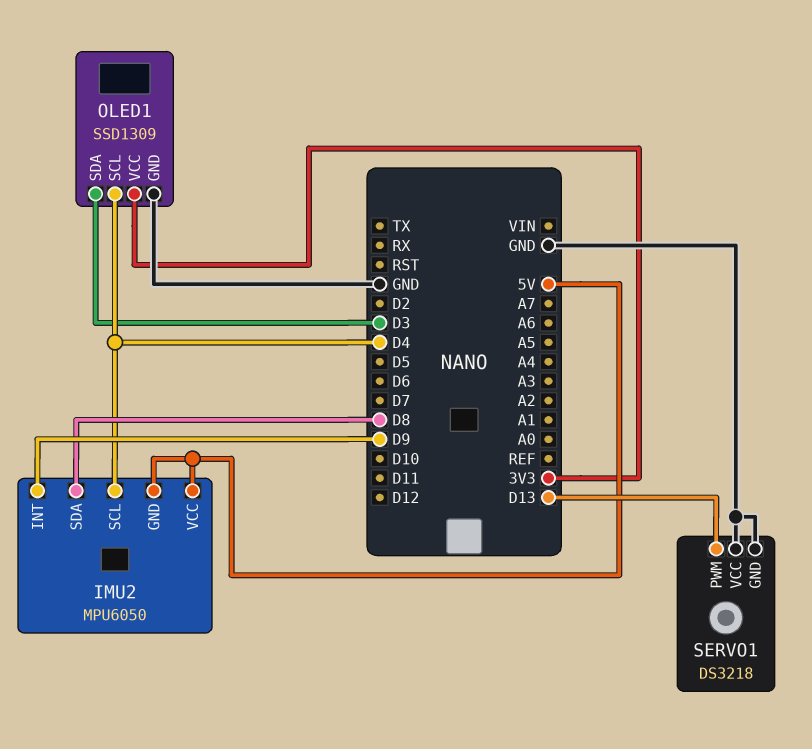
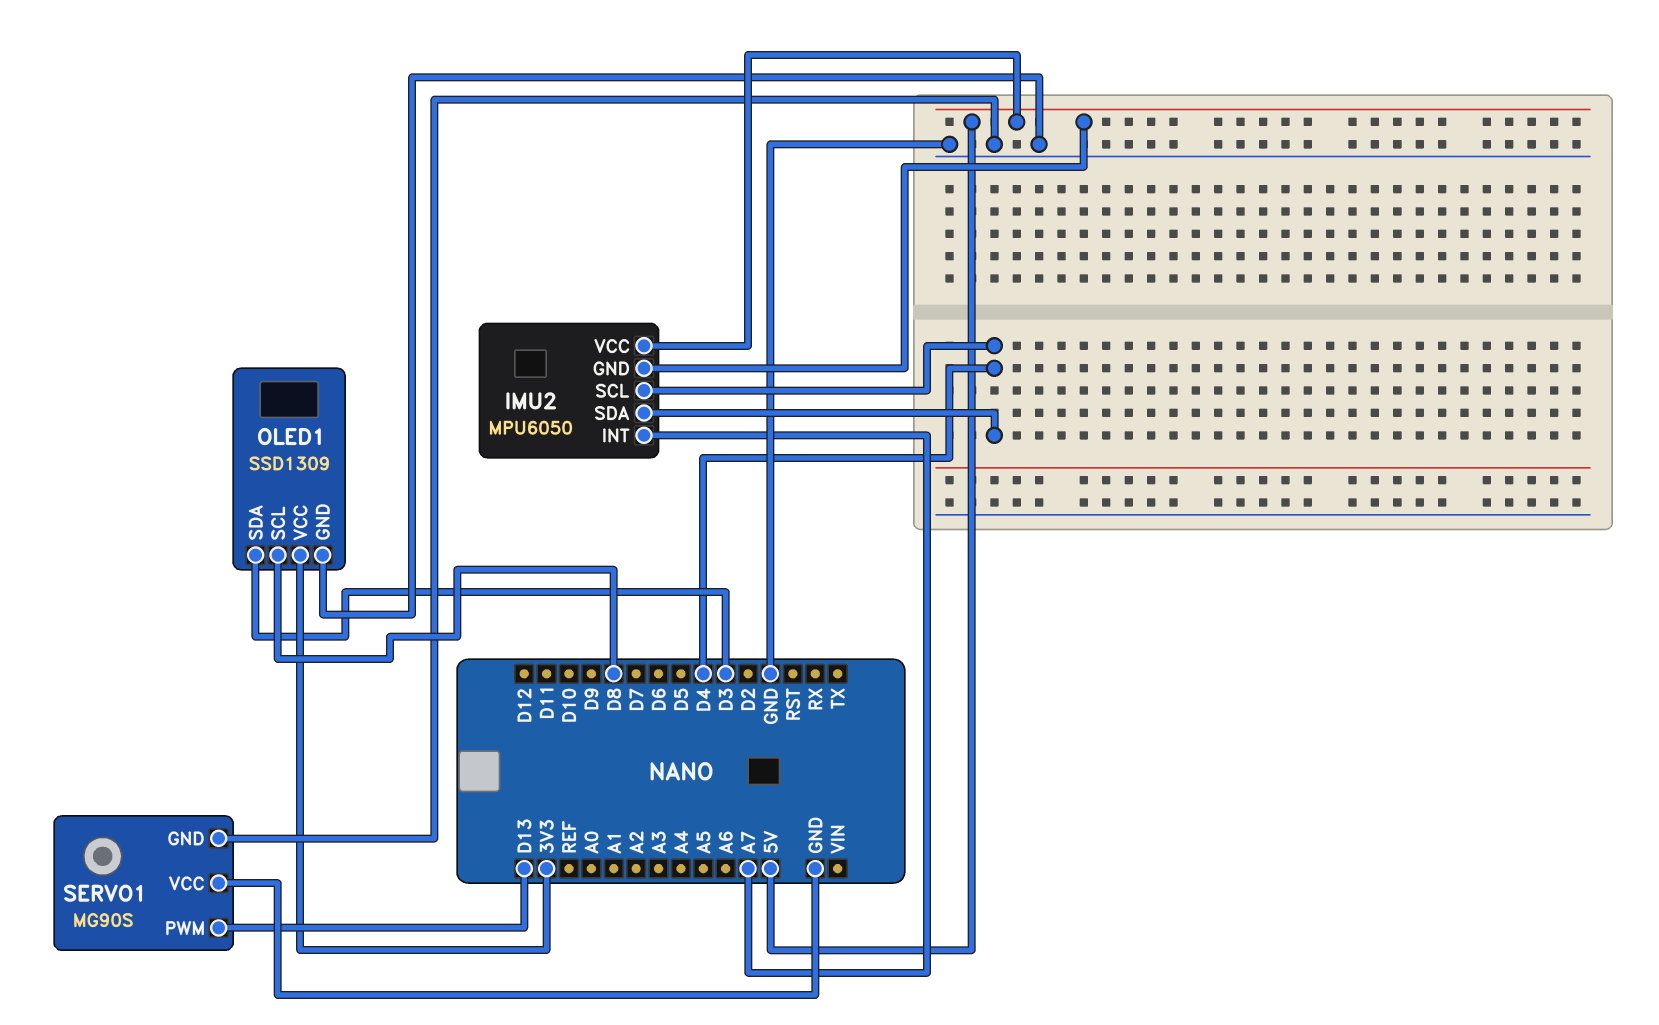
IMU2 pin INT: D9 -> A7
IMU2 pin SDA: D8 -> D4
OLED1 pin SCL: D4 -> D8
SERVO1: DS3218 -> MG90S

